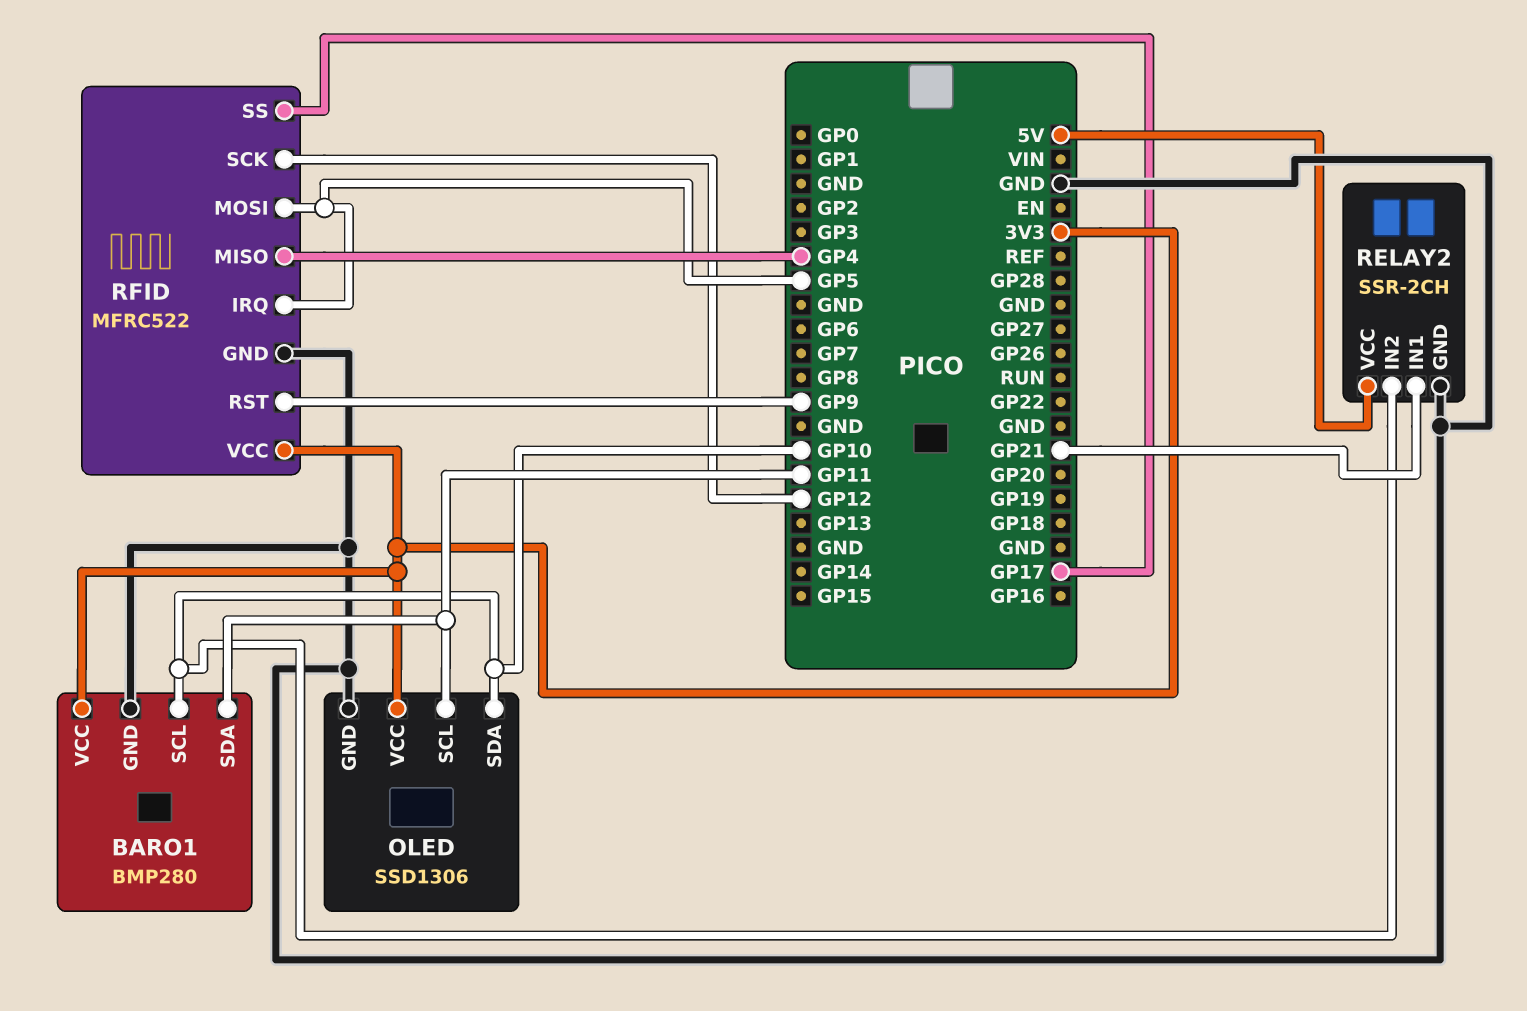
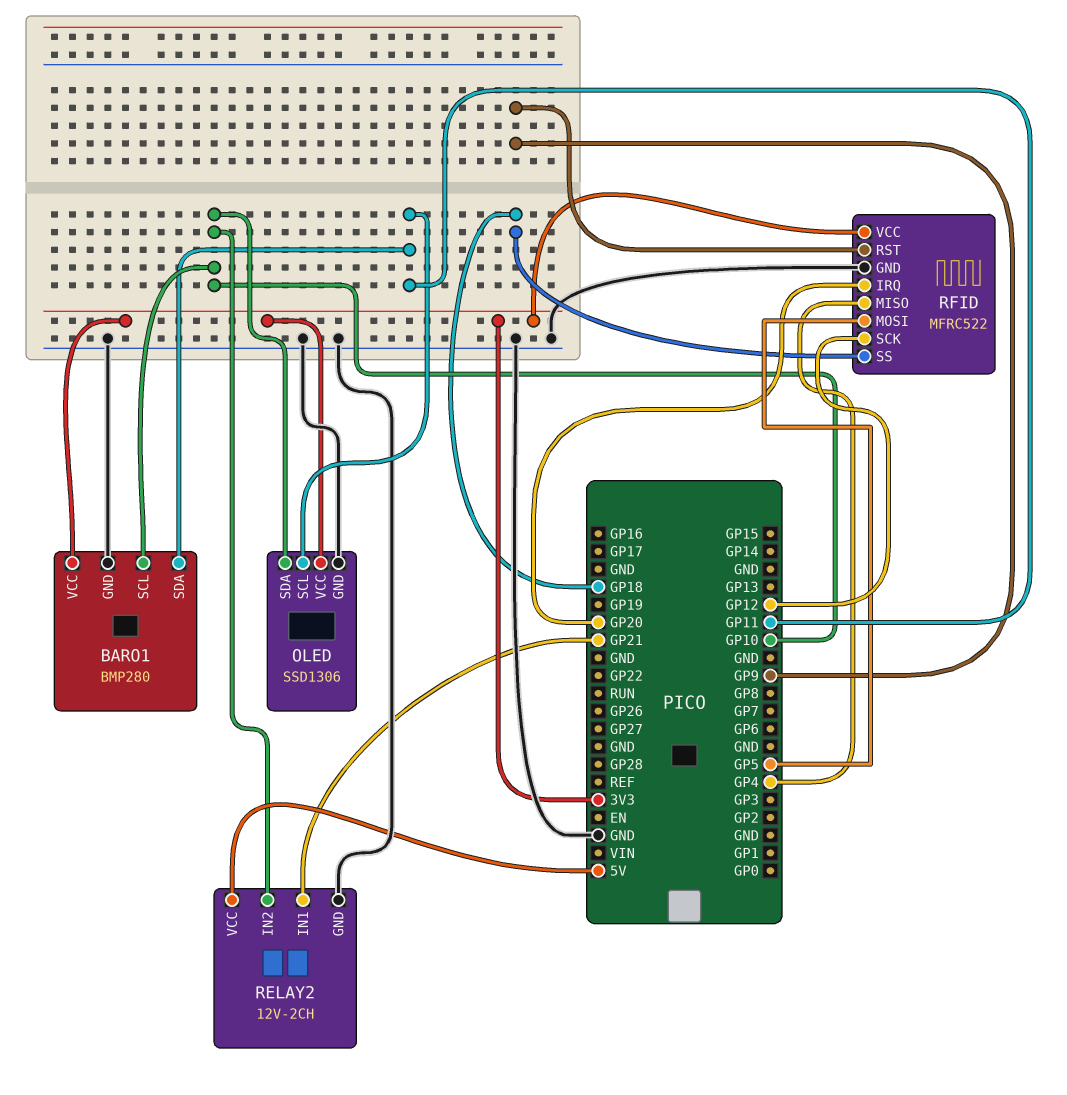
RELAY2: SSR-2CH -> 12V-2CH
RFID pin IRQ: GP5 -> GP20
RFID pin SS: GP17 -> GP18

